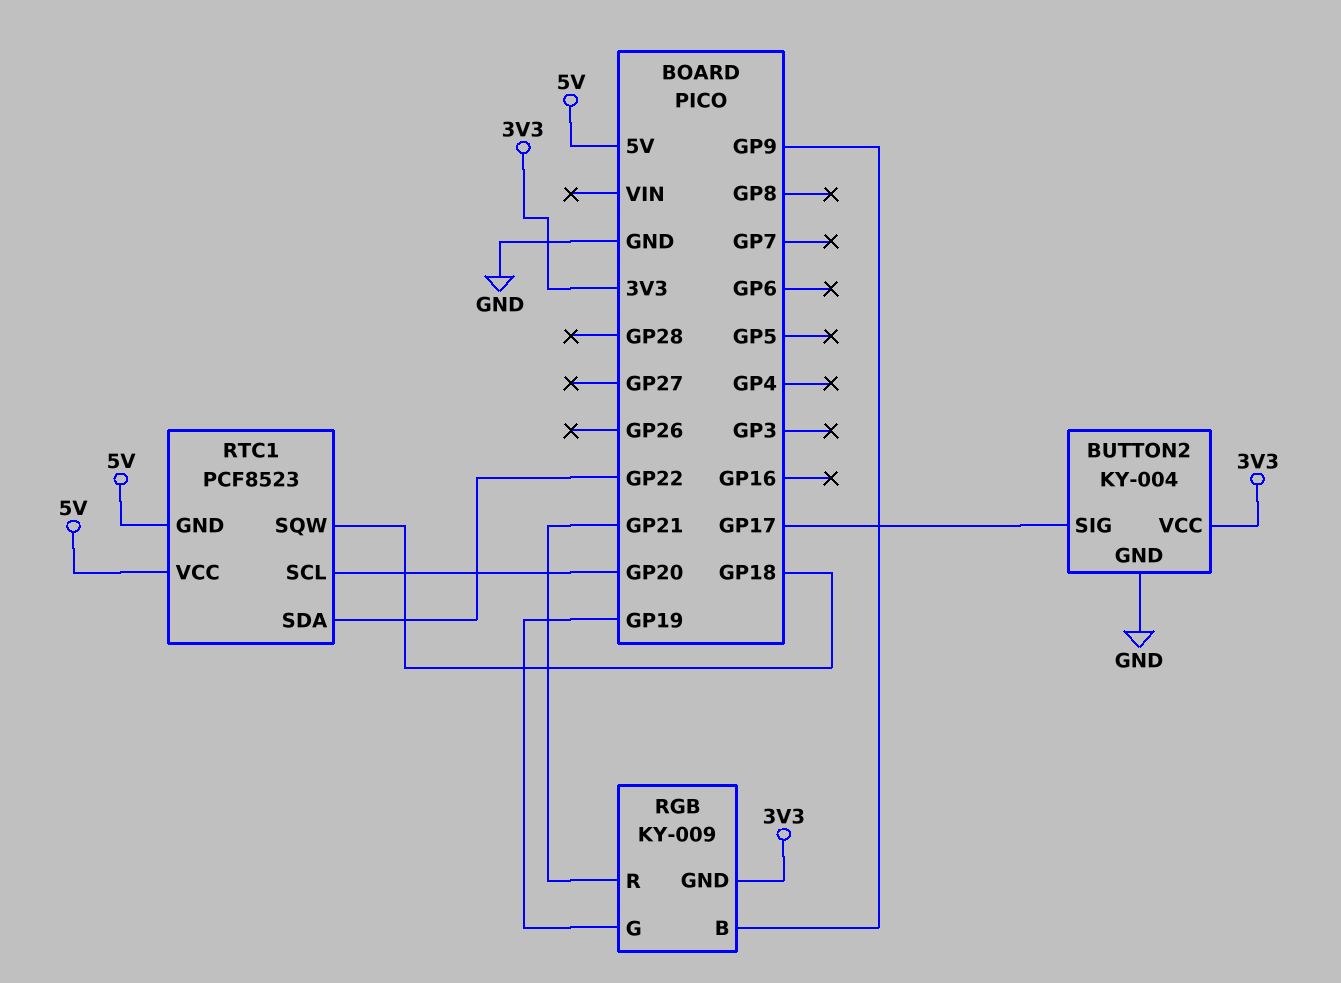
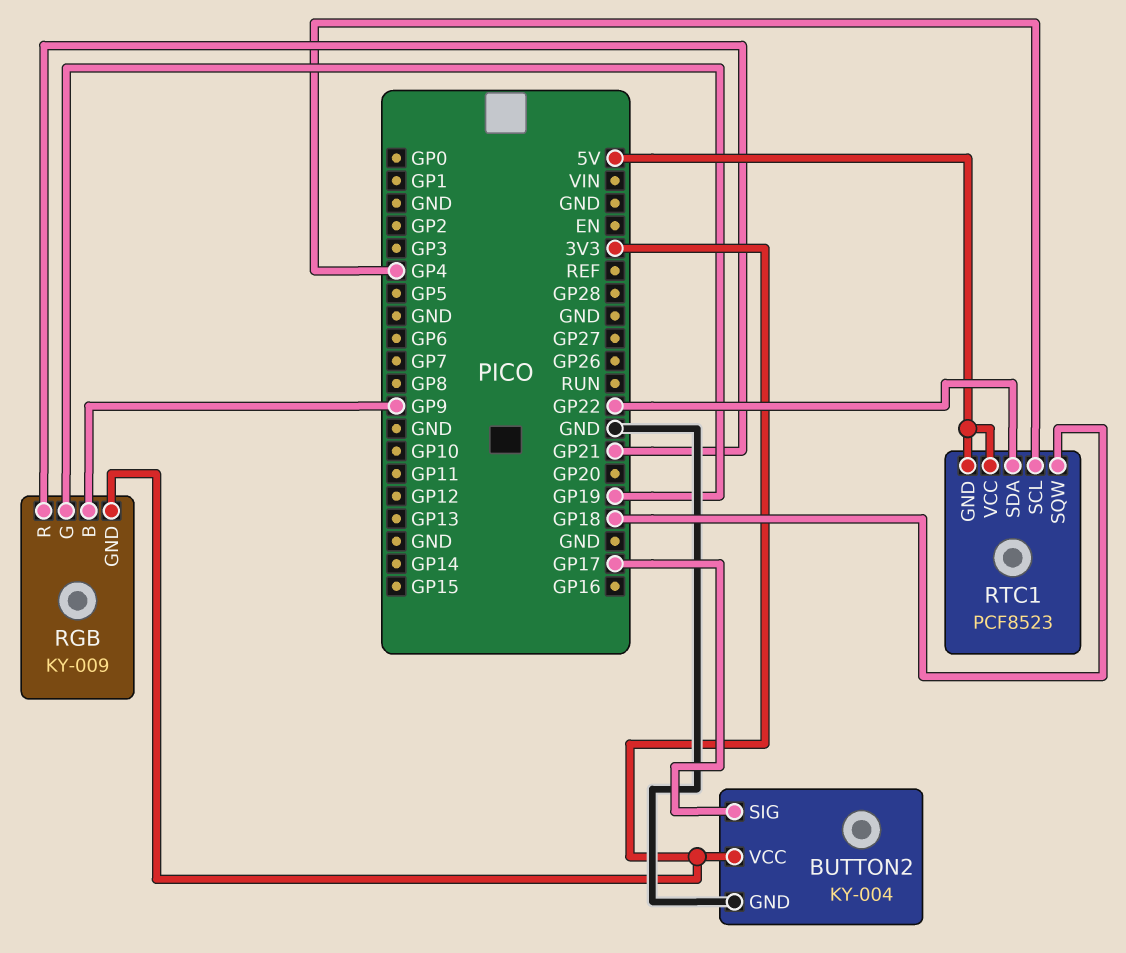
RTC1 pin SCL: GP20 -> GP4

